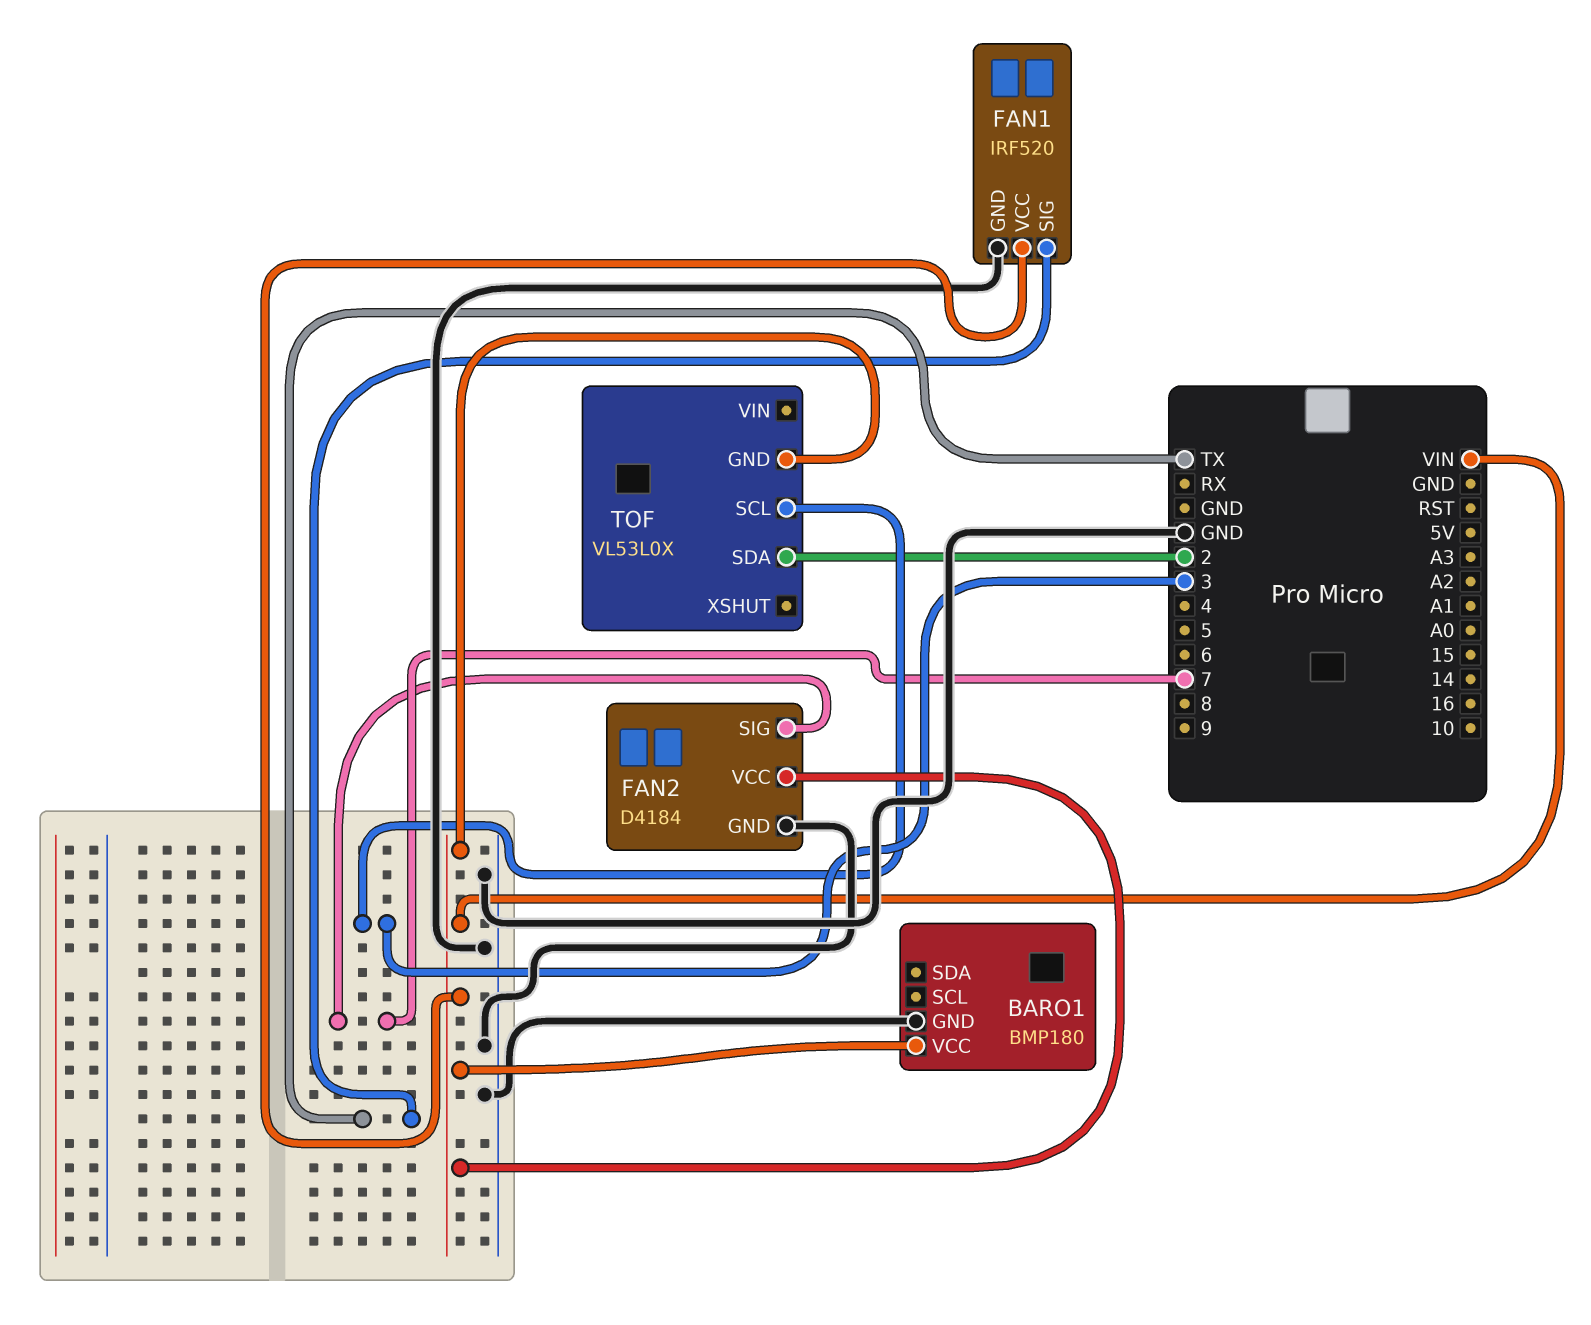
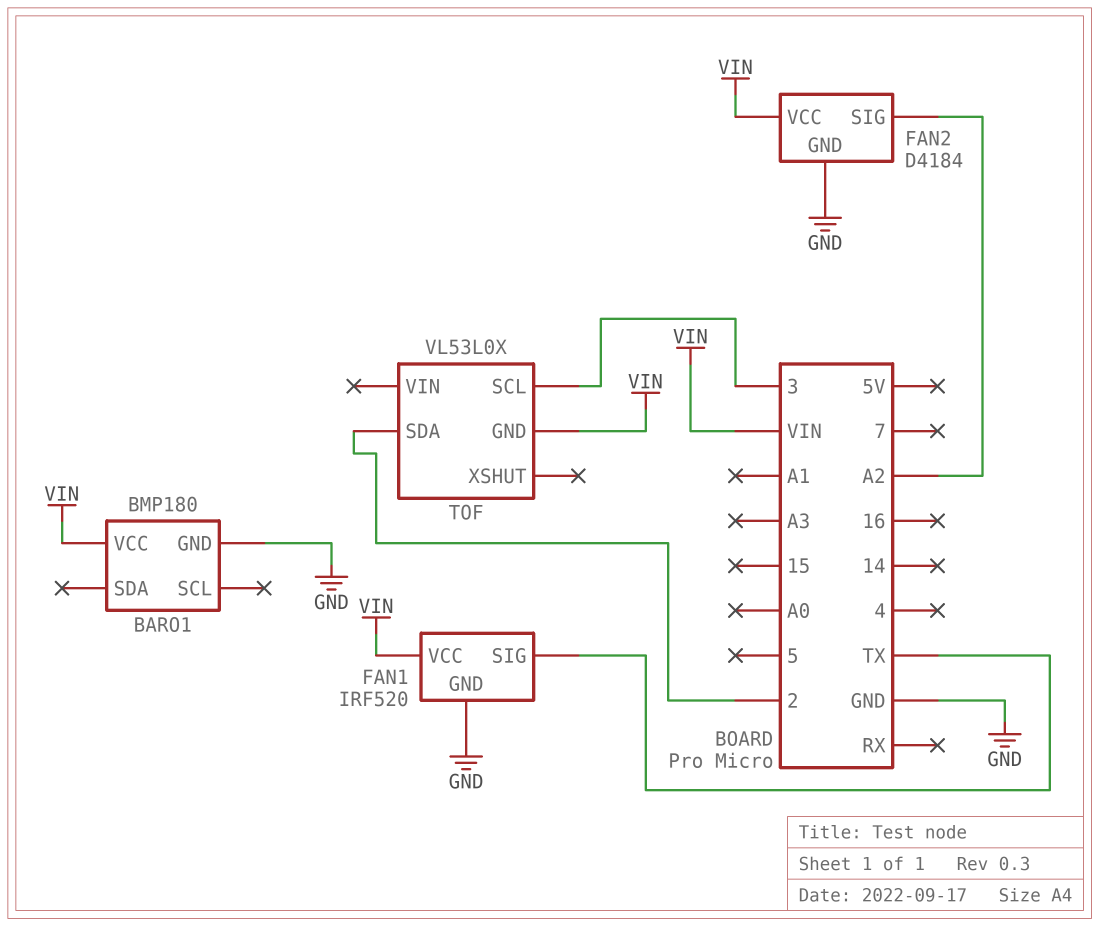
FAN2 pin SIG: 7 -> A2

